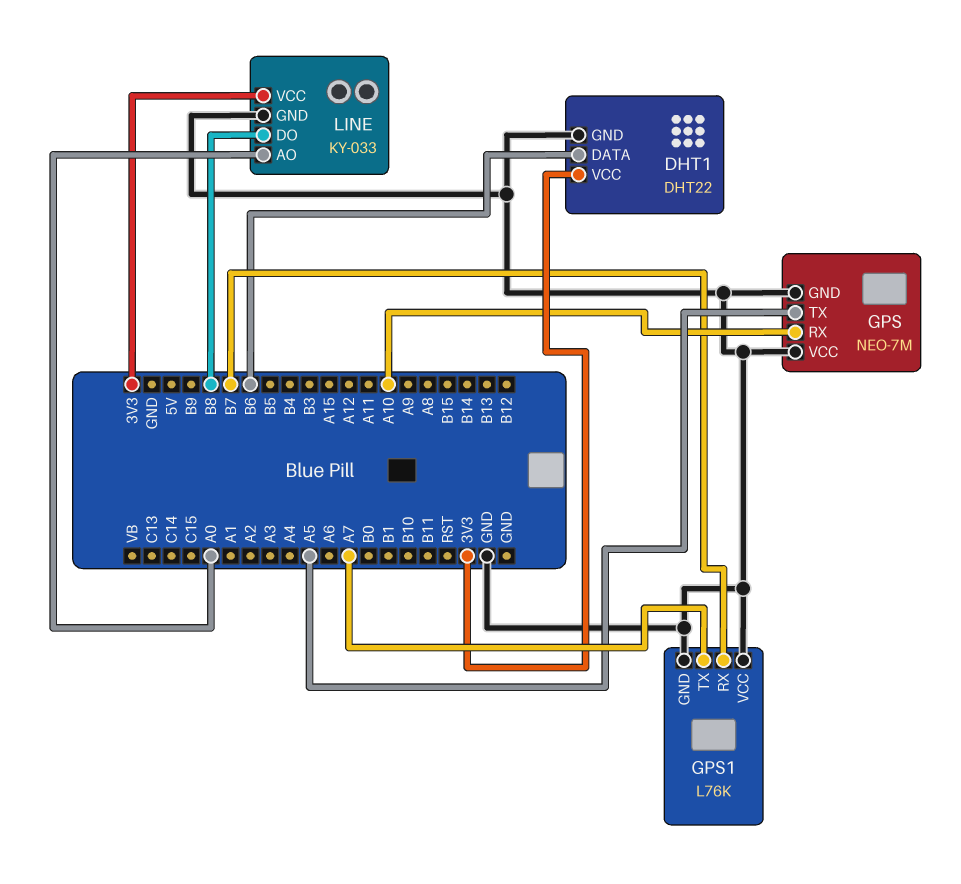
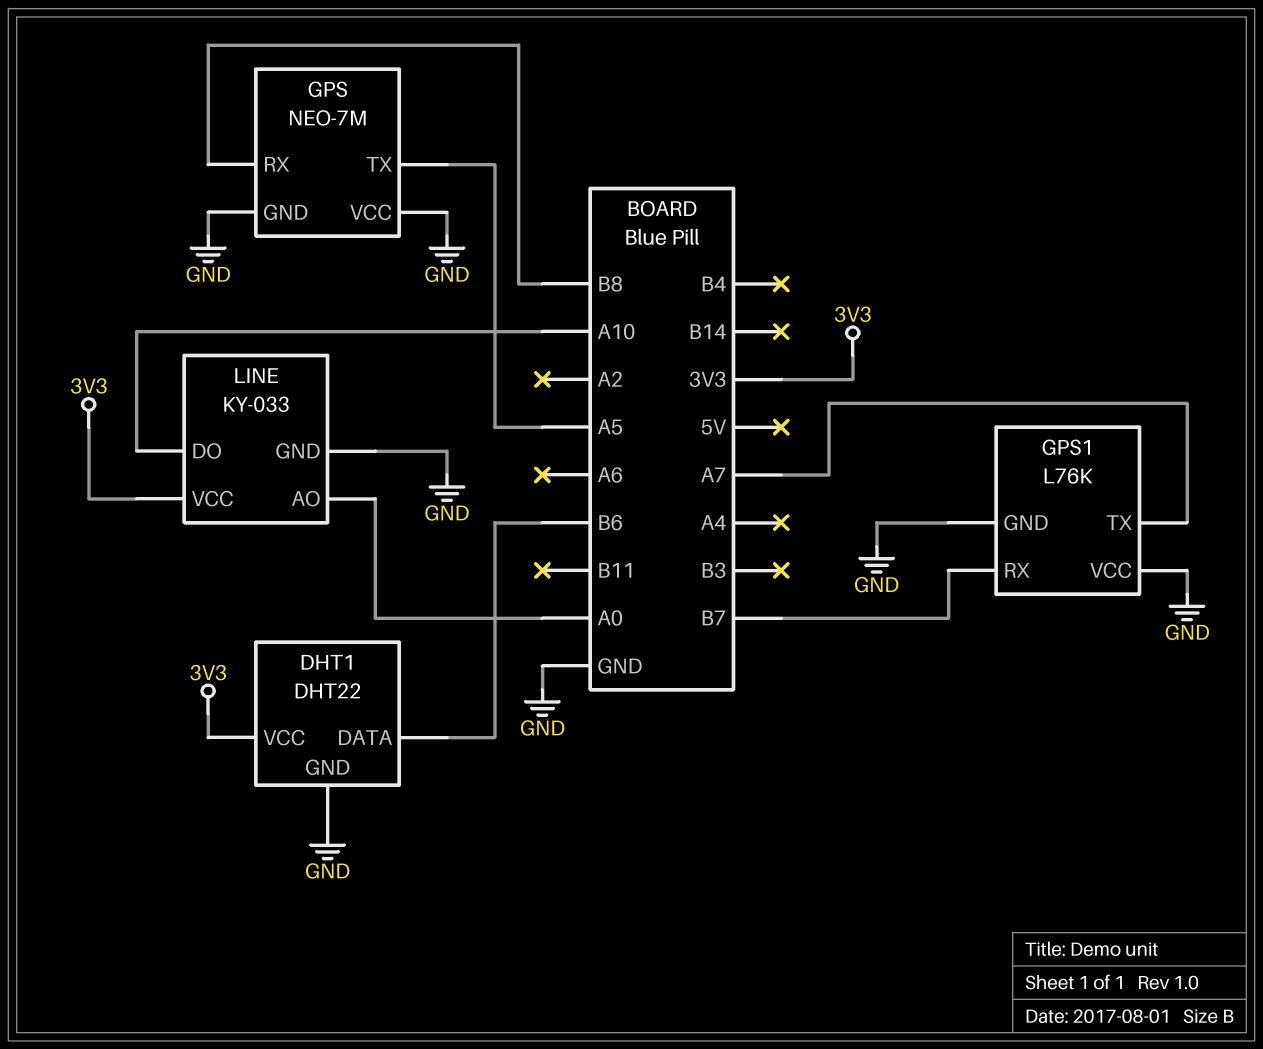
GPS pin RX: A10 -> B8
LINE pin DO: B8 -> A10

